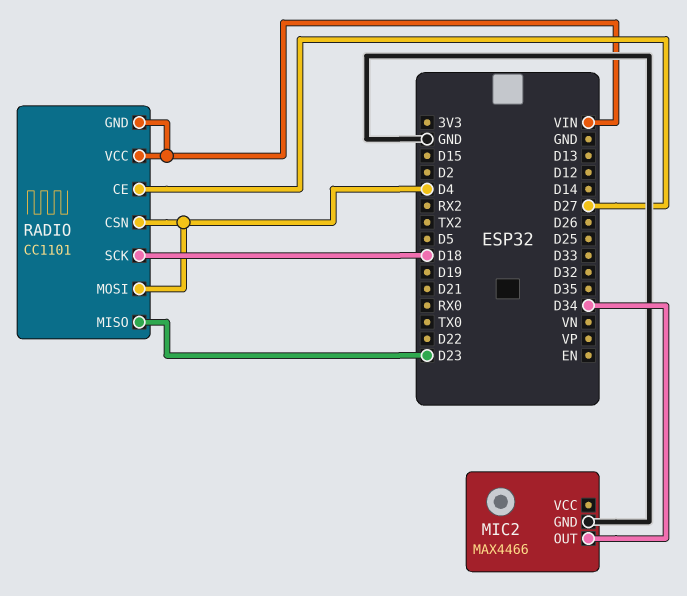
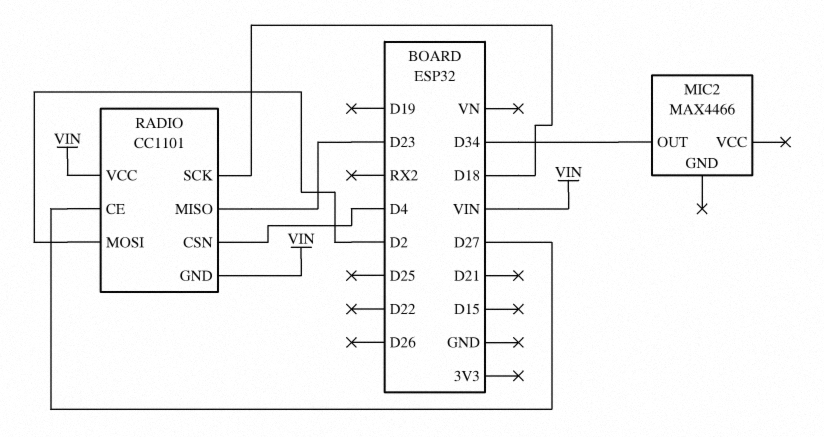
MIC2 pin GND: GND -> none
RADIO pin MOSI: D4 -> D2

